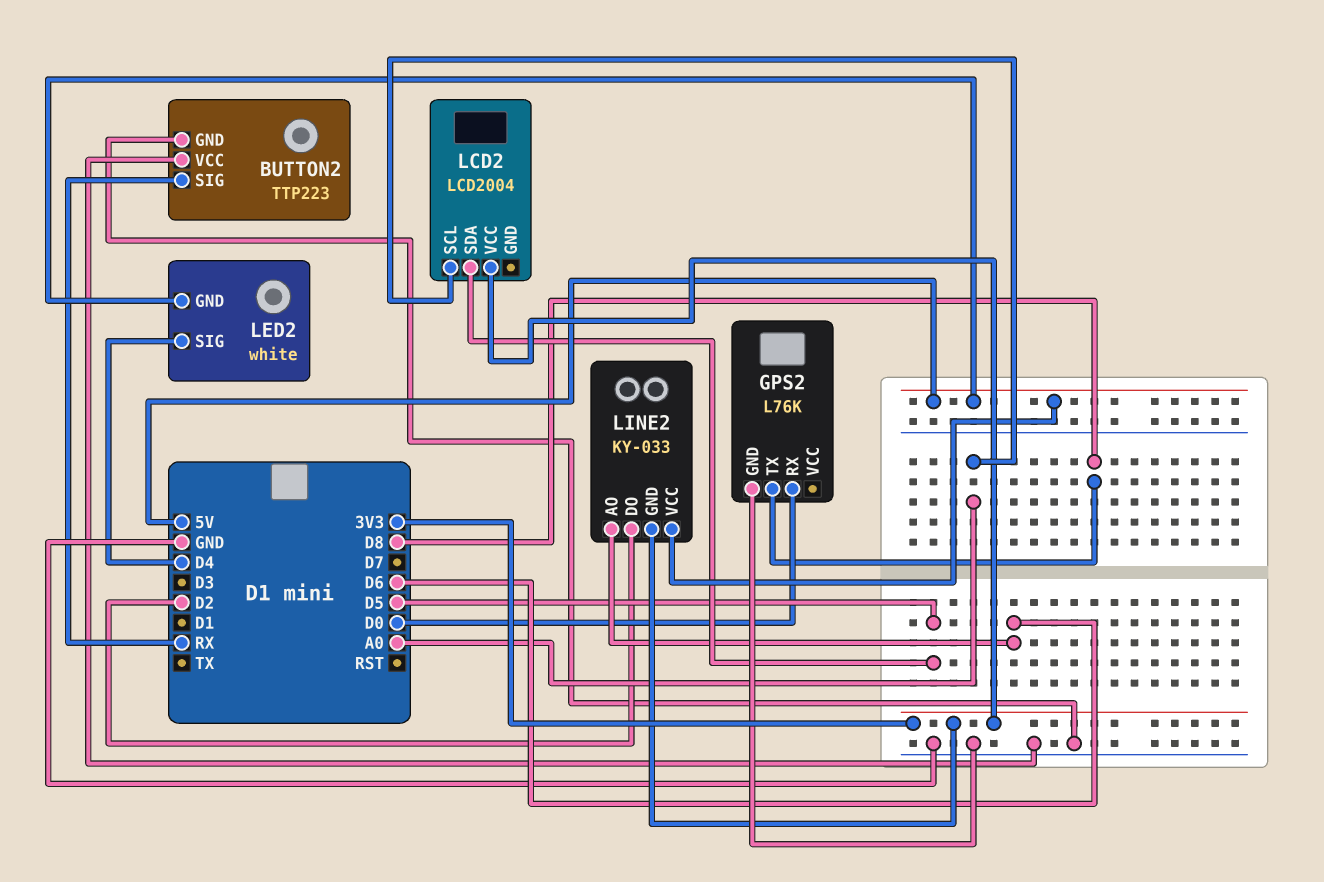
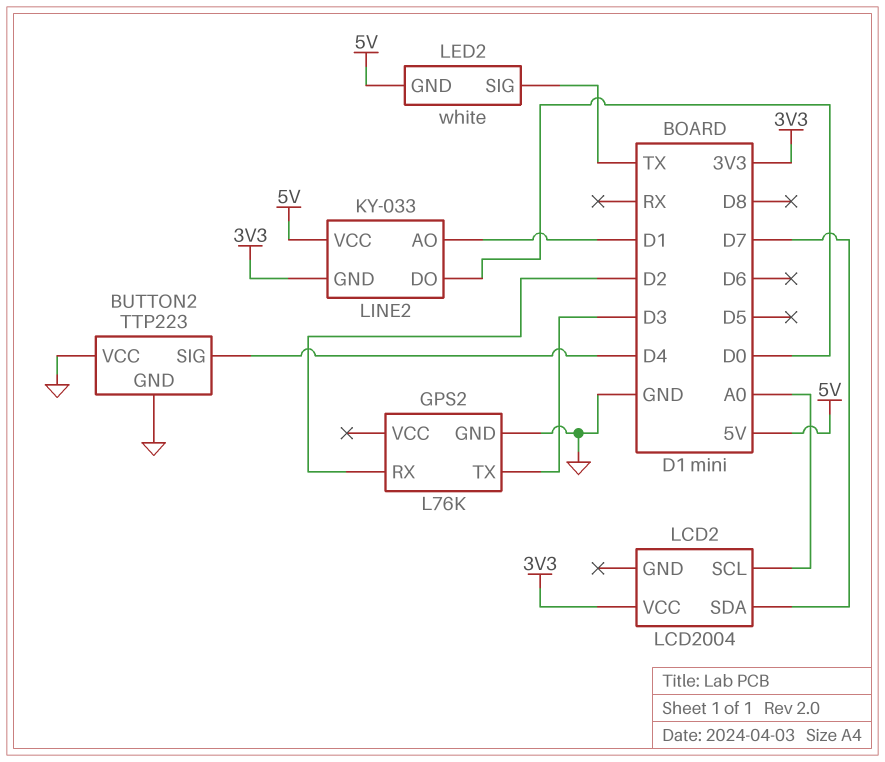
BUTTON2 pin SIG: RX -> D4
GPS2 pin RX: D0 -> D2
GPS2 pin TX: D8 -> D3
LCD2 pin SDA: D5 -> D7
LED2 pin SIG: D4 -> TX
LINE2 pin AO: D6 -> D1
LINE2 pin DO: D2 -> D0

